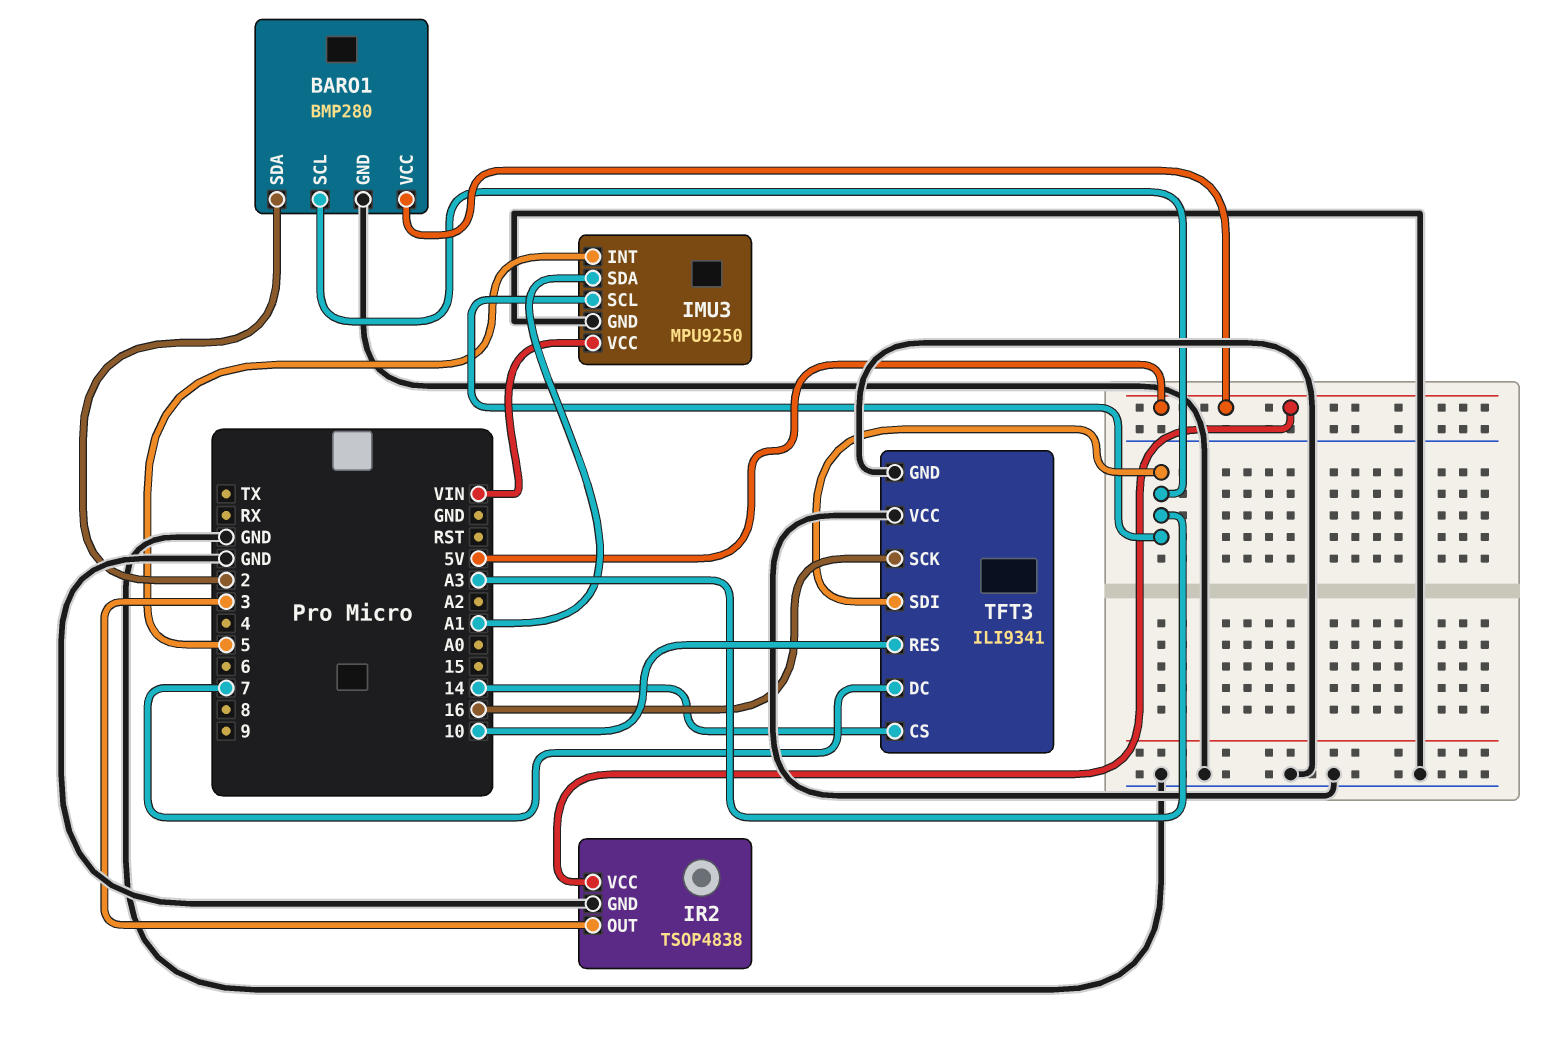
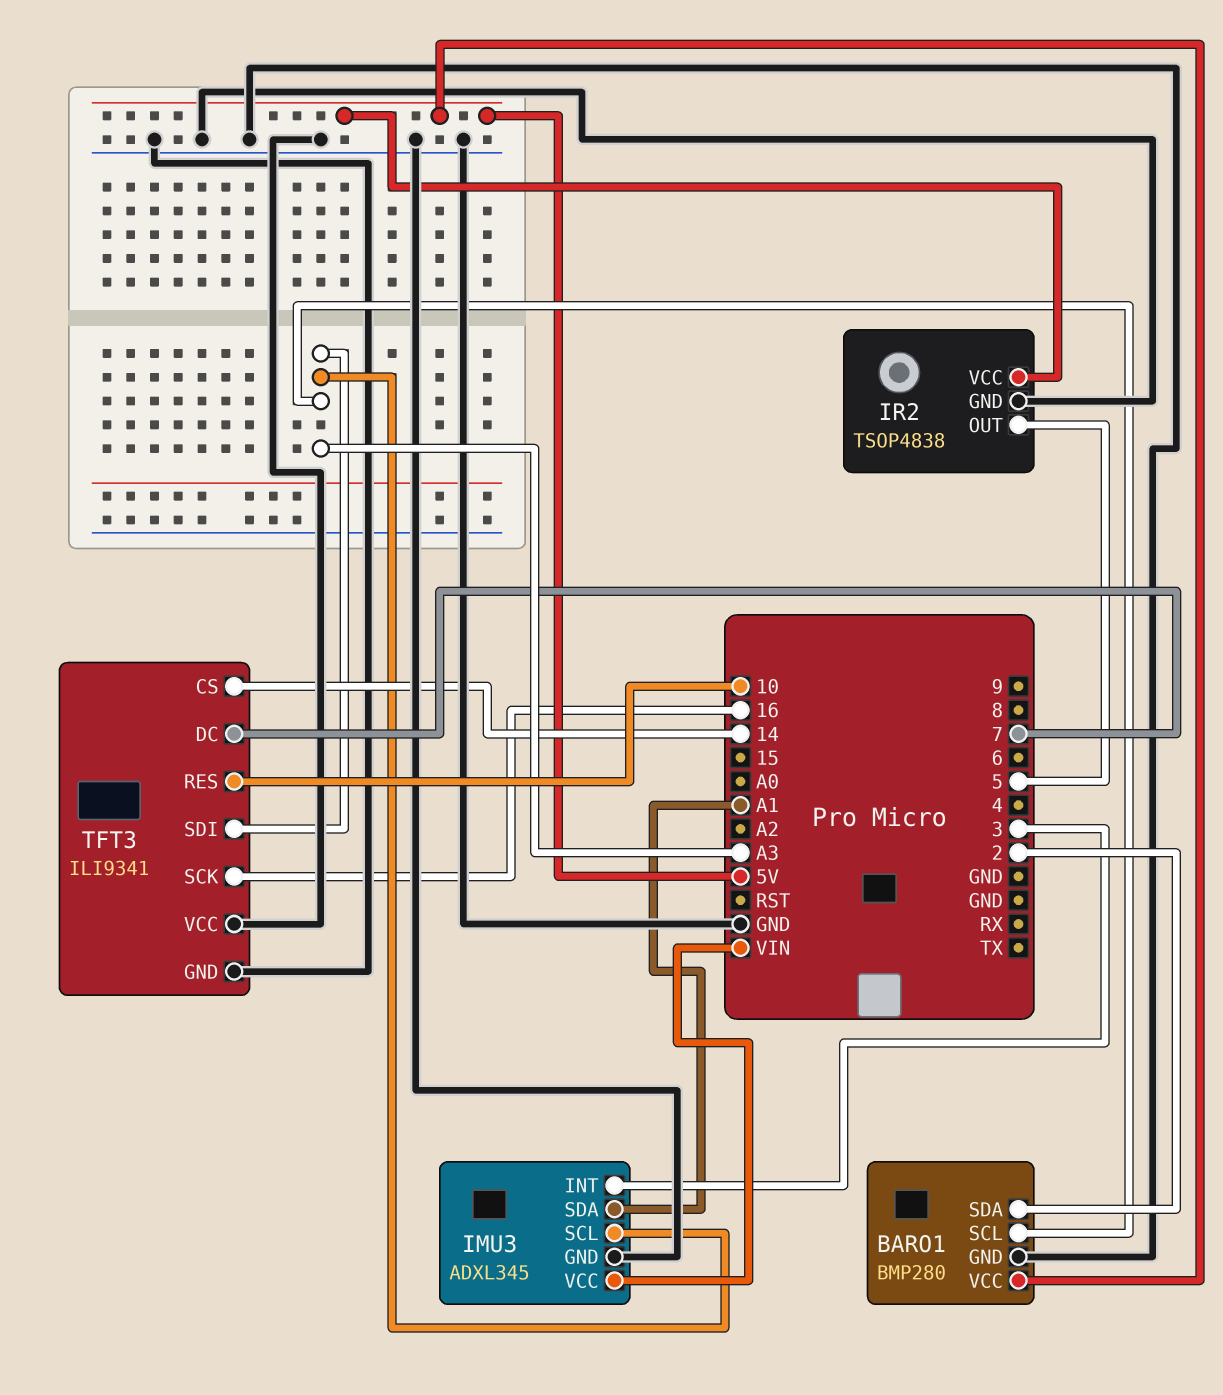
IMU3: MPU9250 -> ADXL345
IMU3 pin INT: 5 -> 3
IR2 pin OUT: 3 -> 5

